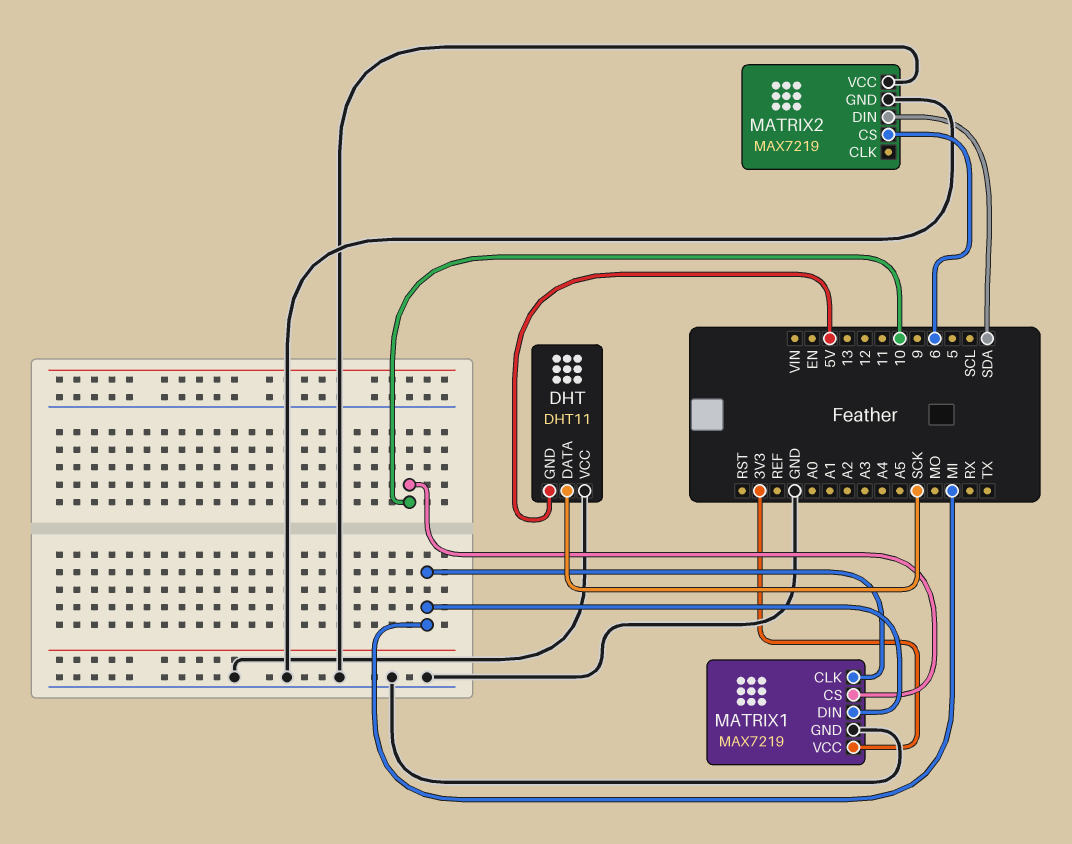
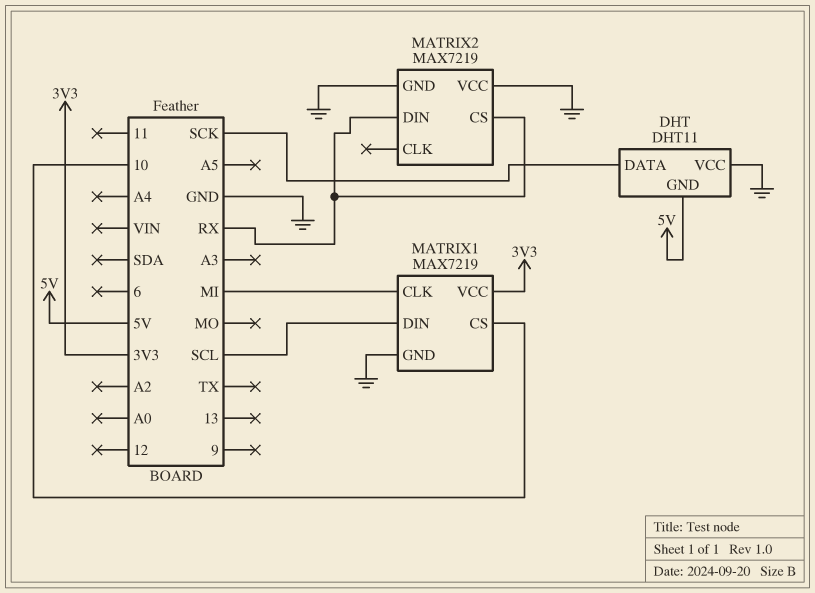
MATRIX1 pin DIN: MI -> SCL
MATRIX2 pin CS: 6 -> RX
MATRIX2 pin DIN: SDA -> RX

